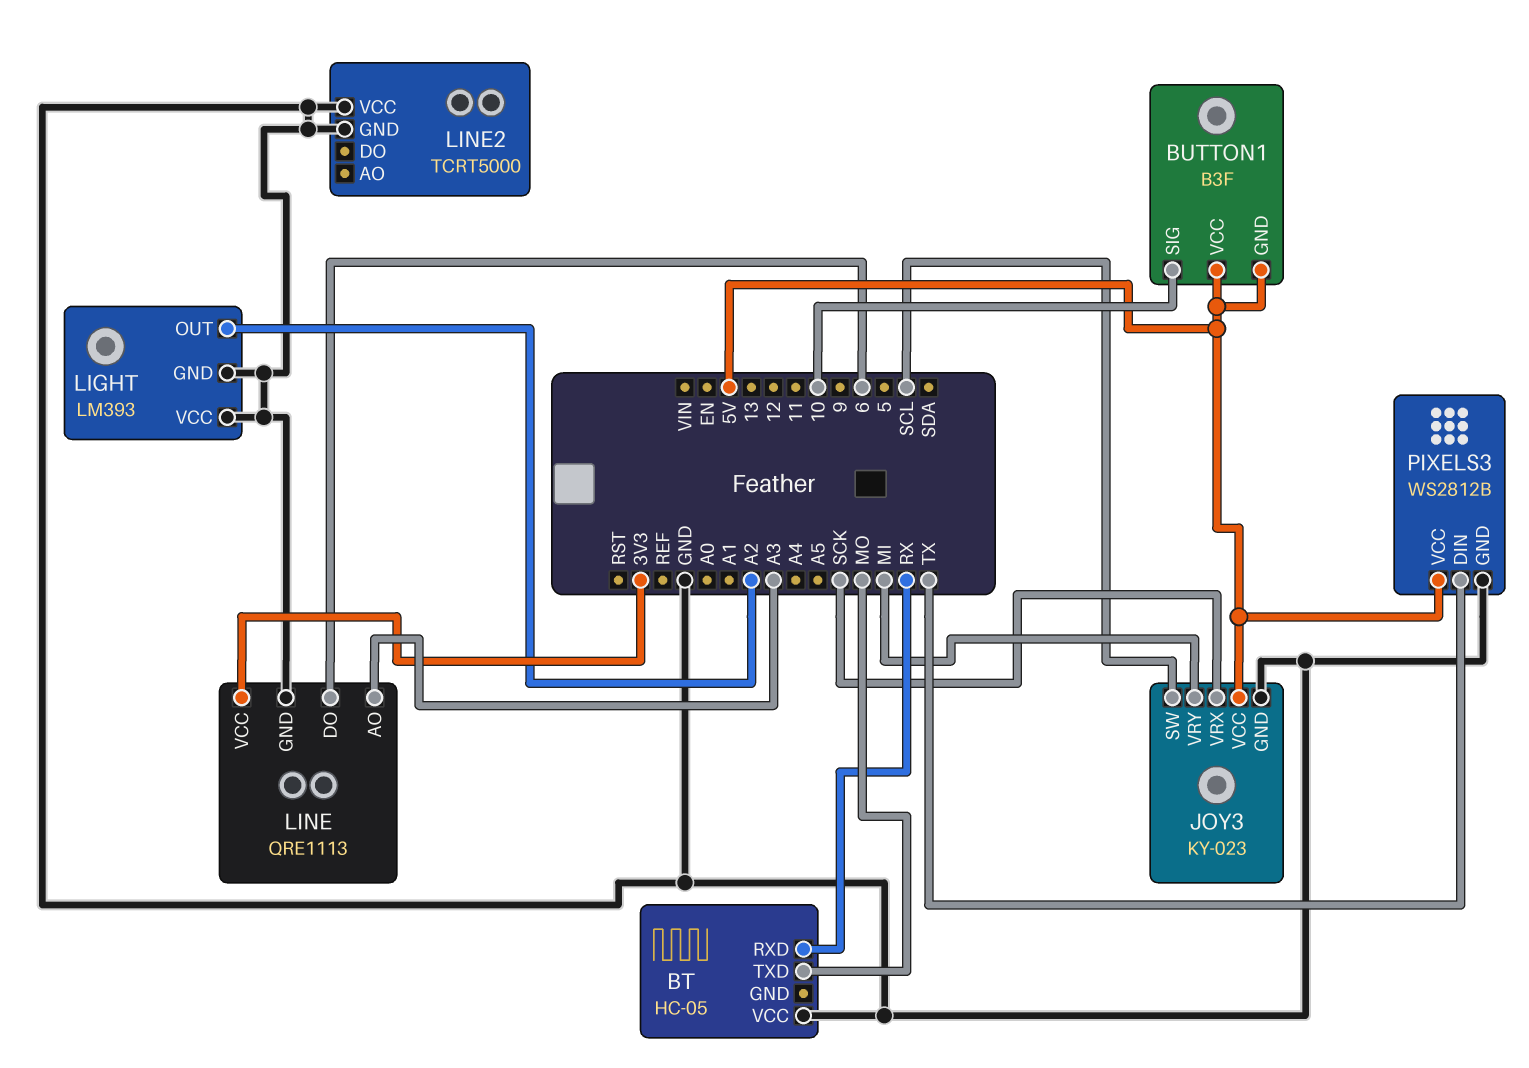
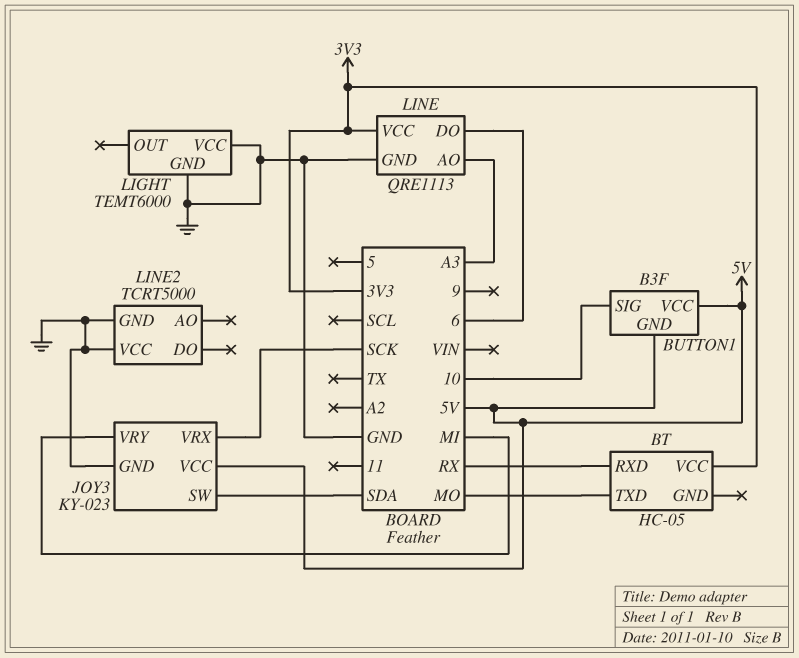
BT pin VCC: GND -> 3V3
JOY3 pin SW: SCL -> SDA
LIGHT: LM393 -> TEMT6000
LIGHT pin OUT: A2 -> none
PIXELS3: WS2812B -> none
PIXELS3 pin DIN: TX -> none
PIXELS3 pin GND: GND -> none
PIXELS3 pin VCC: 5V -> none

